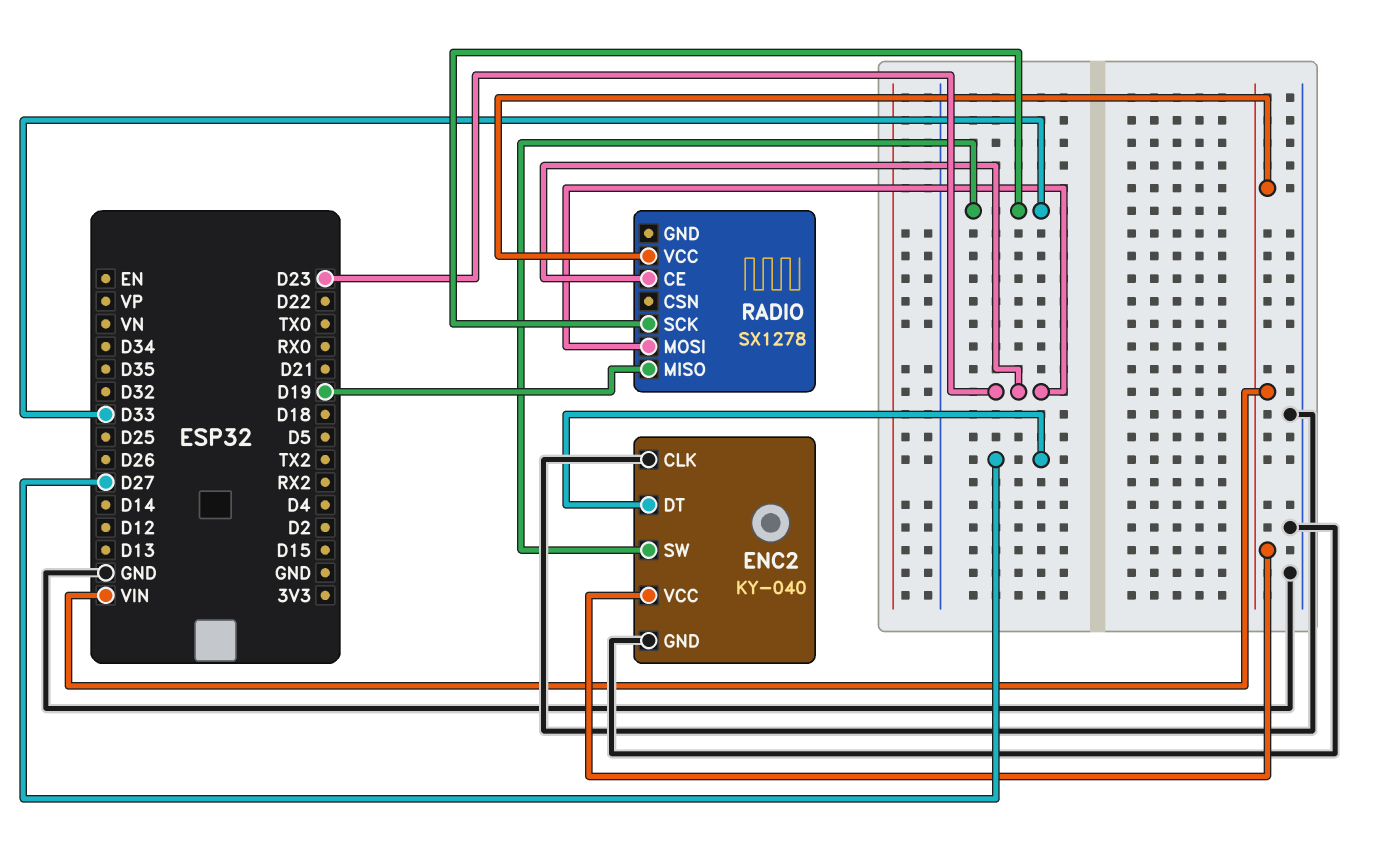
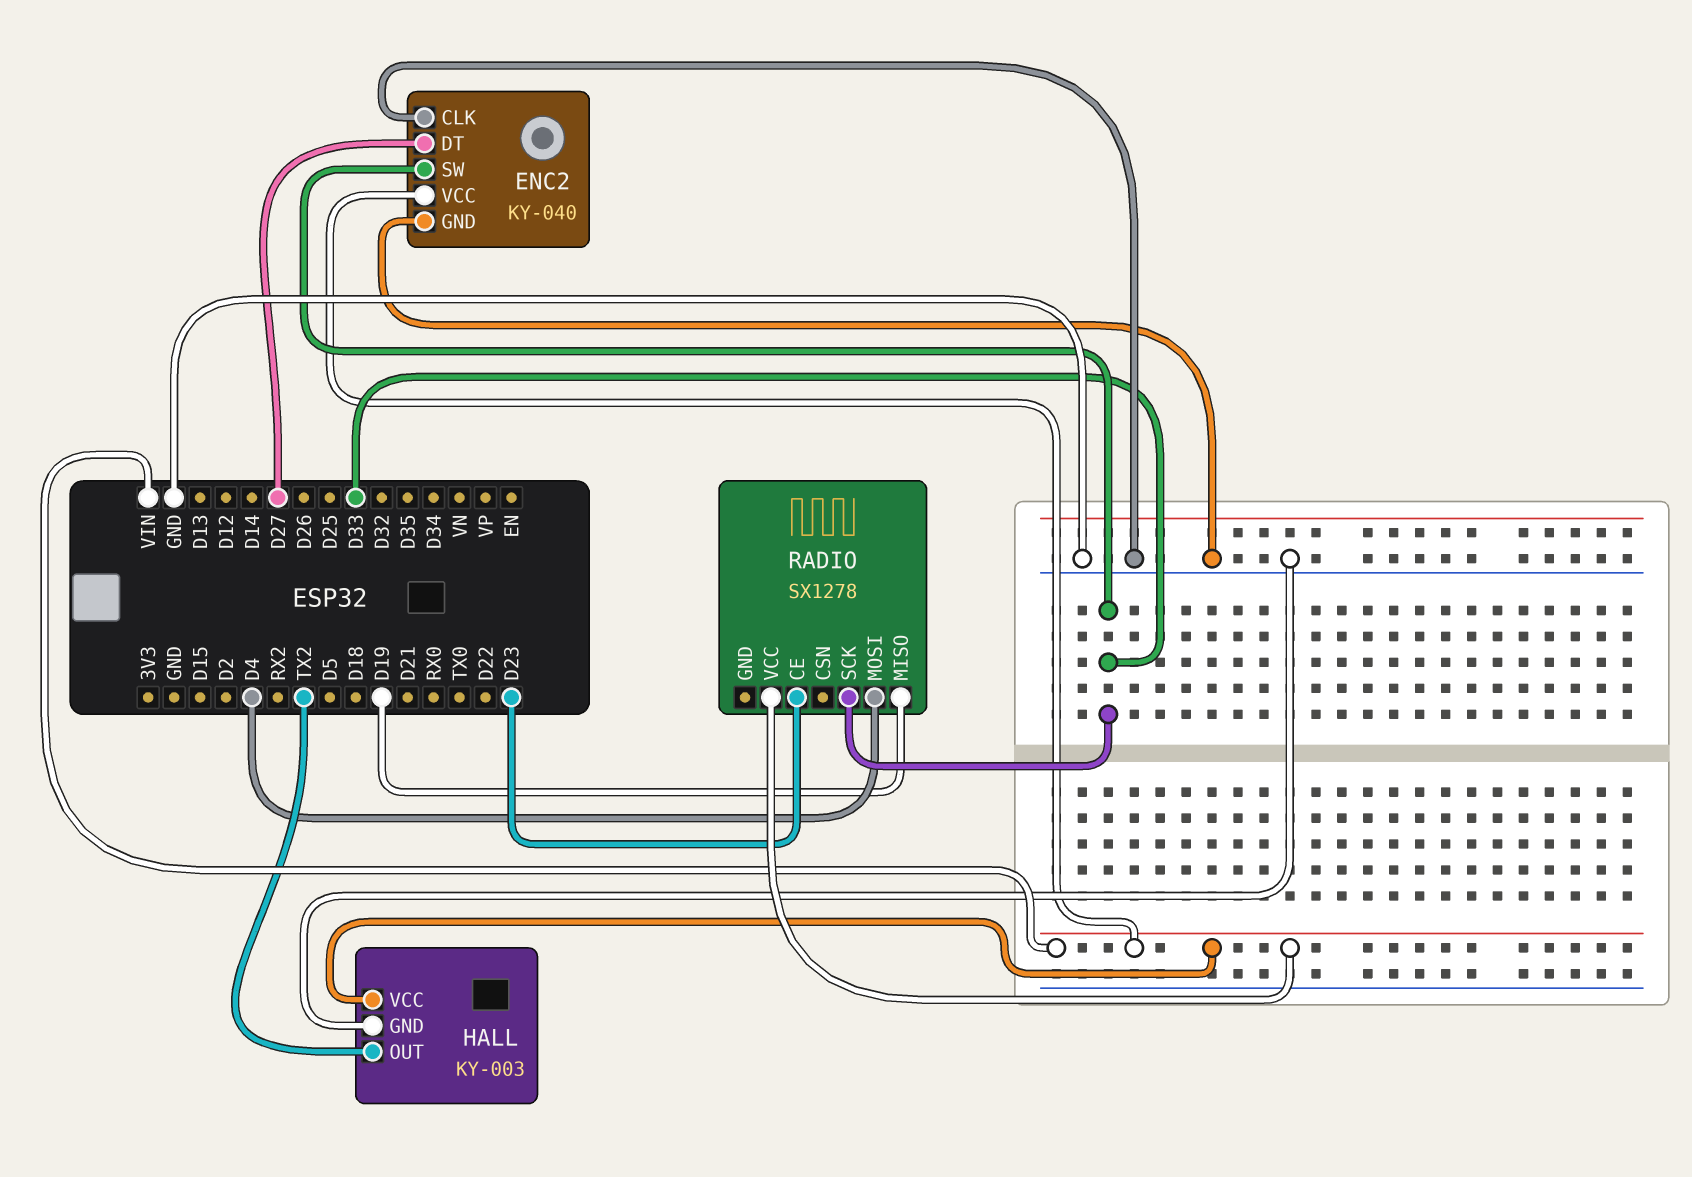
HALL: none -> KY-003
HALL pin GND: none -> GND
HALL pin OUT: none -> TX2
HALL pin VCC: none -> VIN
RADIO pin MOSI: D23 -> D4

